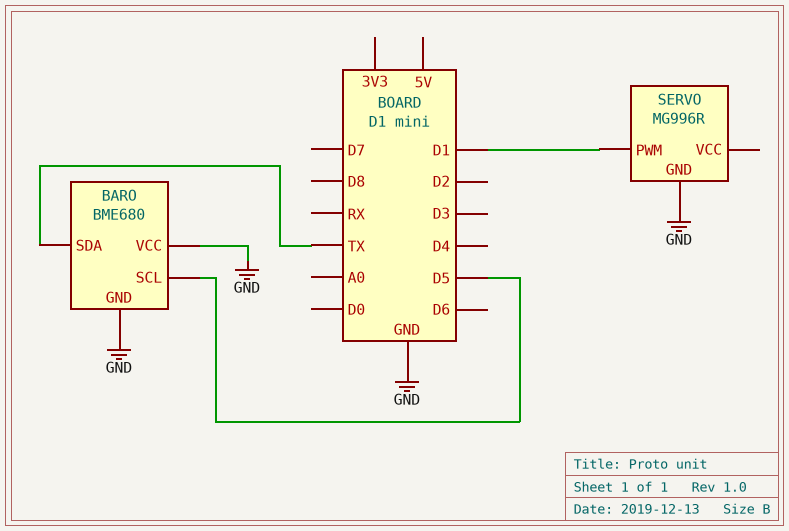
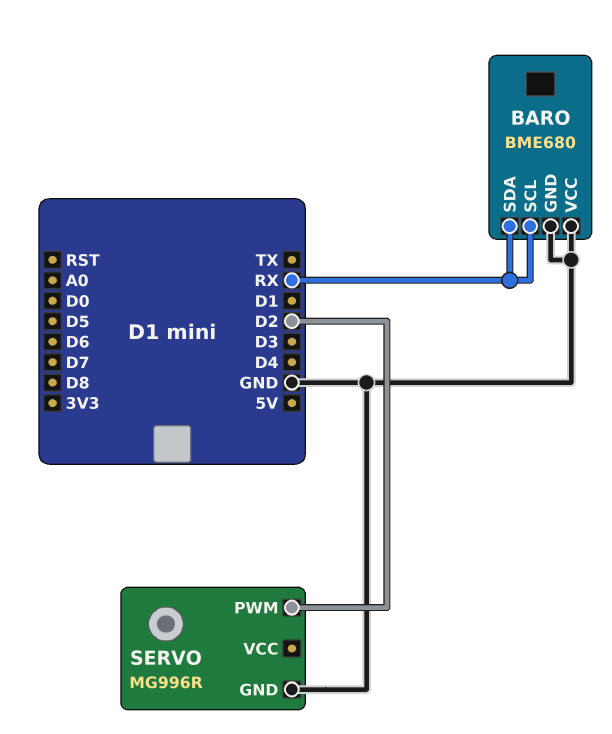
BARO pin SCL: D5 -> RX
BARO pin SDA: TX -> RX
SERVO pin PWM: D1 -> D2

